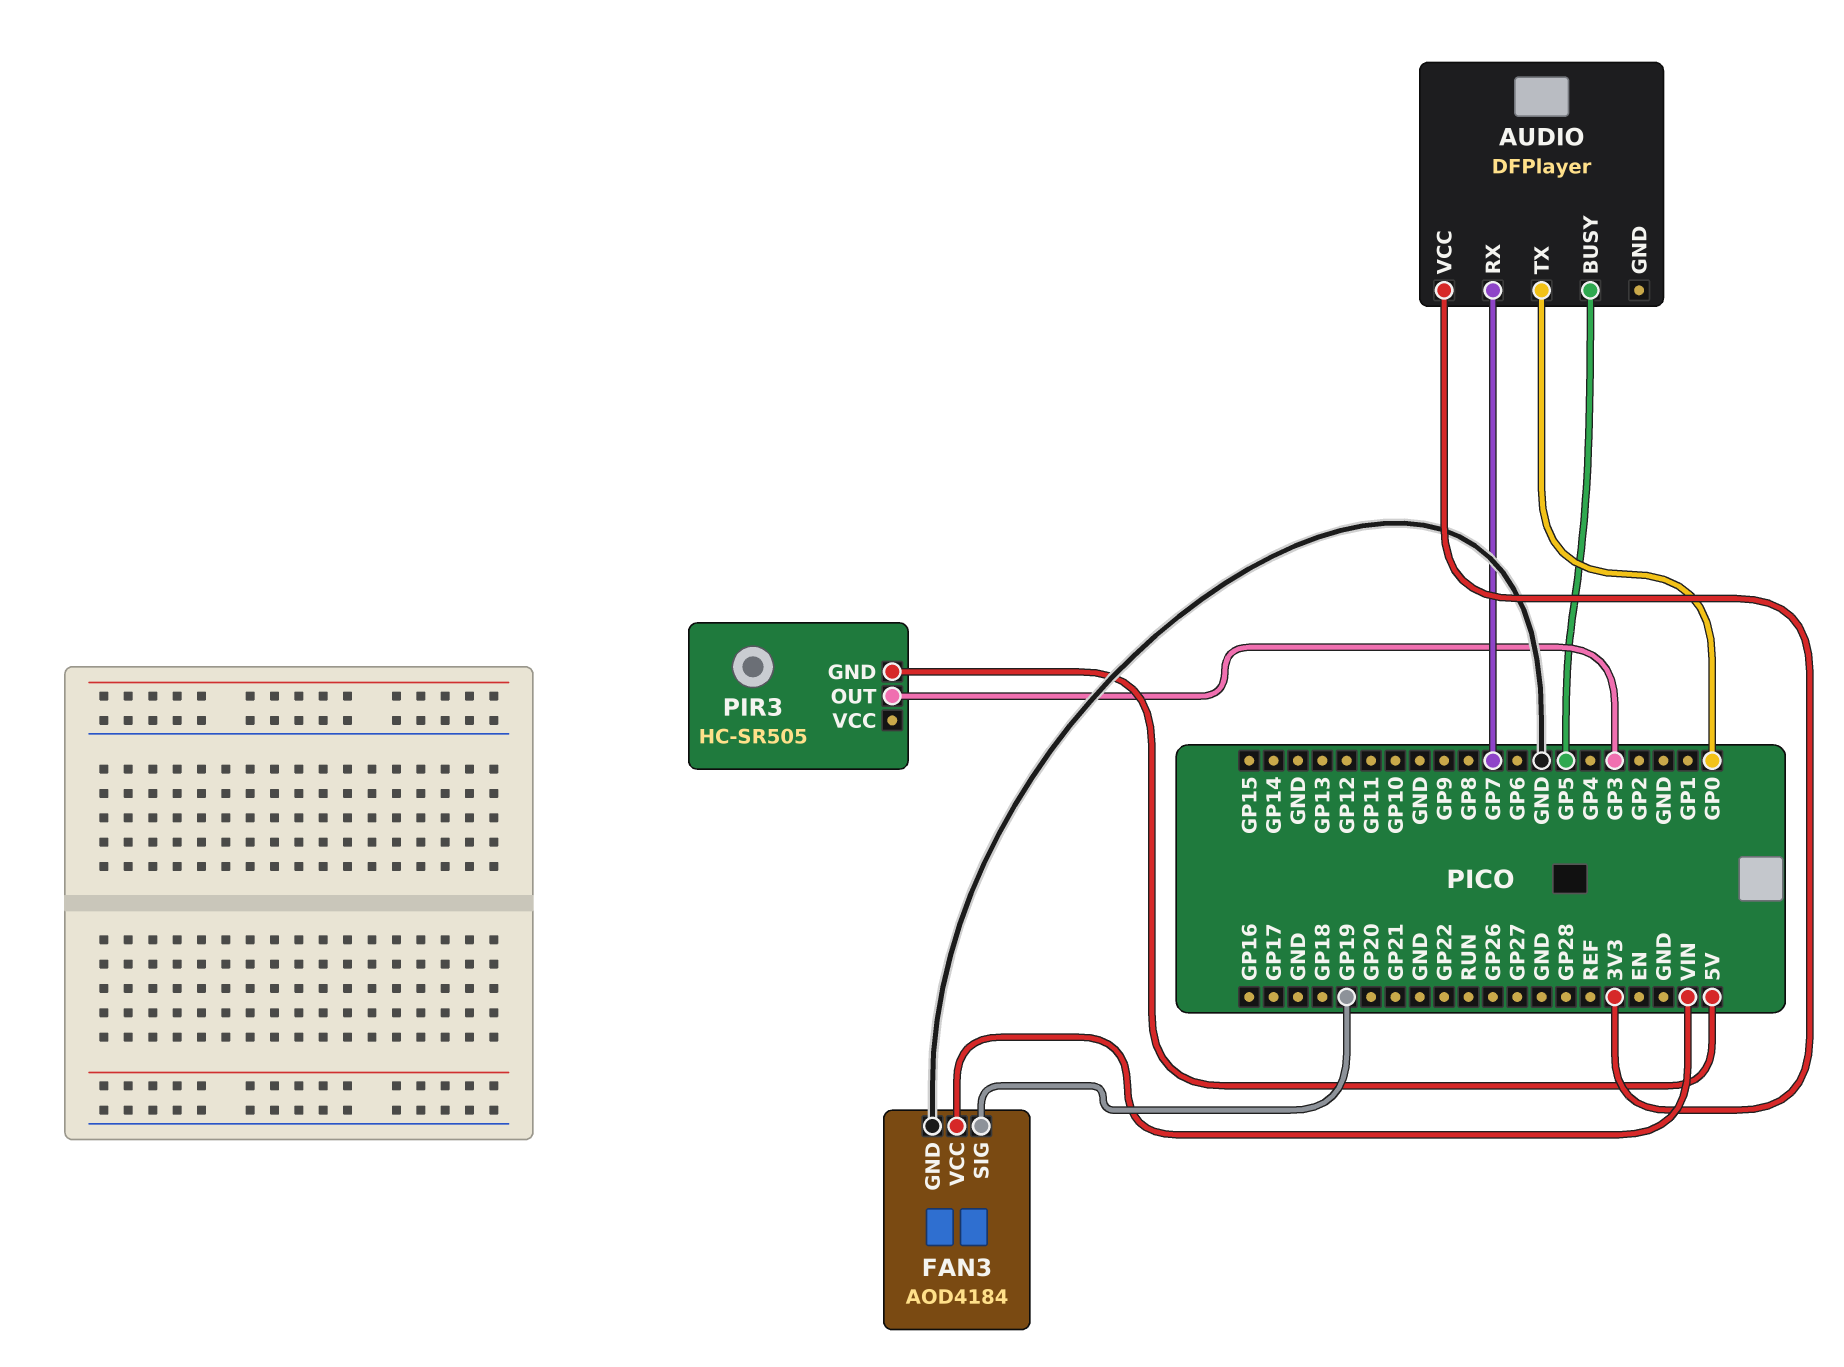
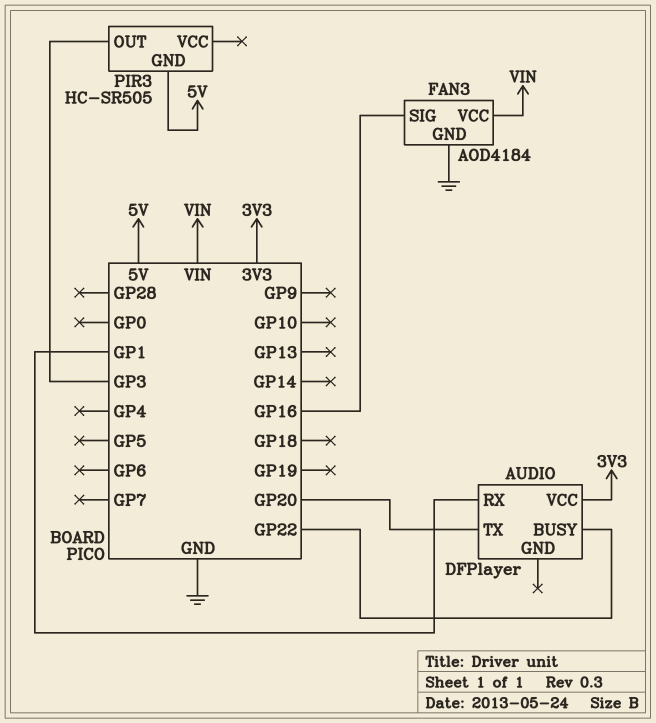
AUDIO pin BUSY: GP5 -> GP22
AUDIO pin RX: GP7 -> GP1
AUDIO pin TX: GP0 -> GP20
FAN3 pin SIG: GP19 -> GP16

